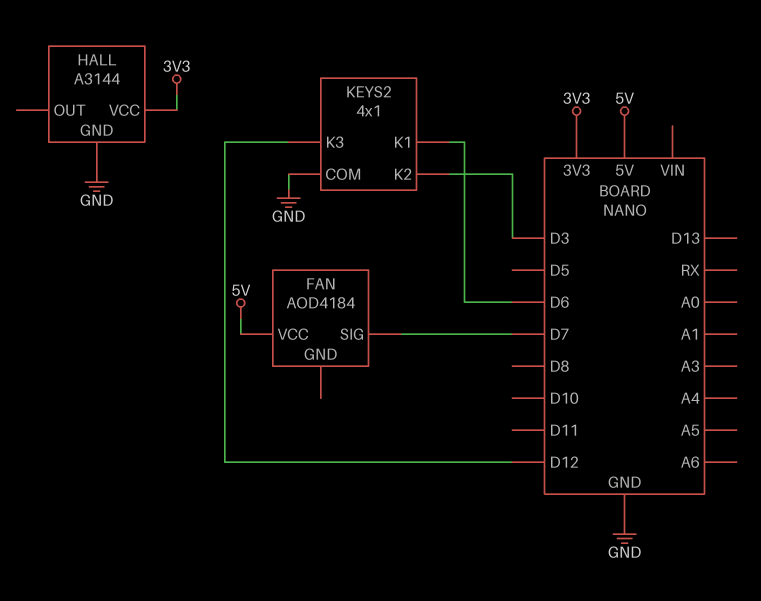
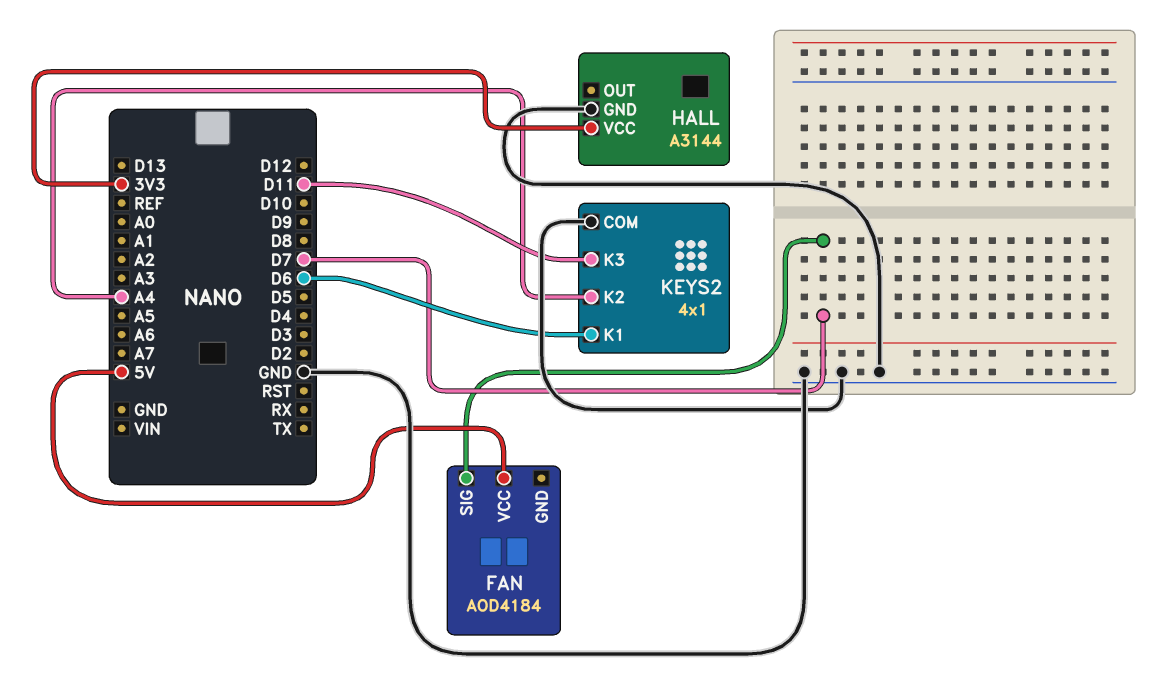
KEYS2 pin K2: D3 -> A4
KEYS2 pin K3: D12 -> D11

